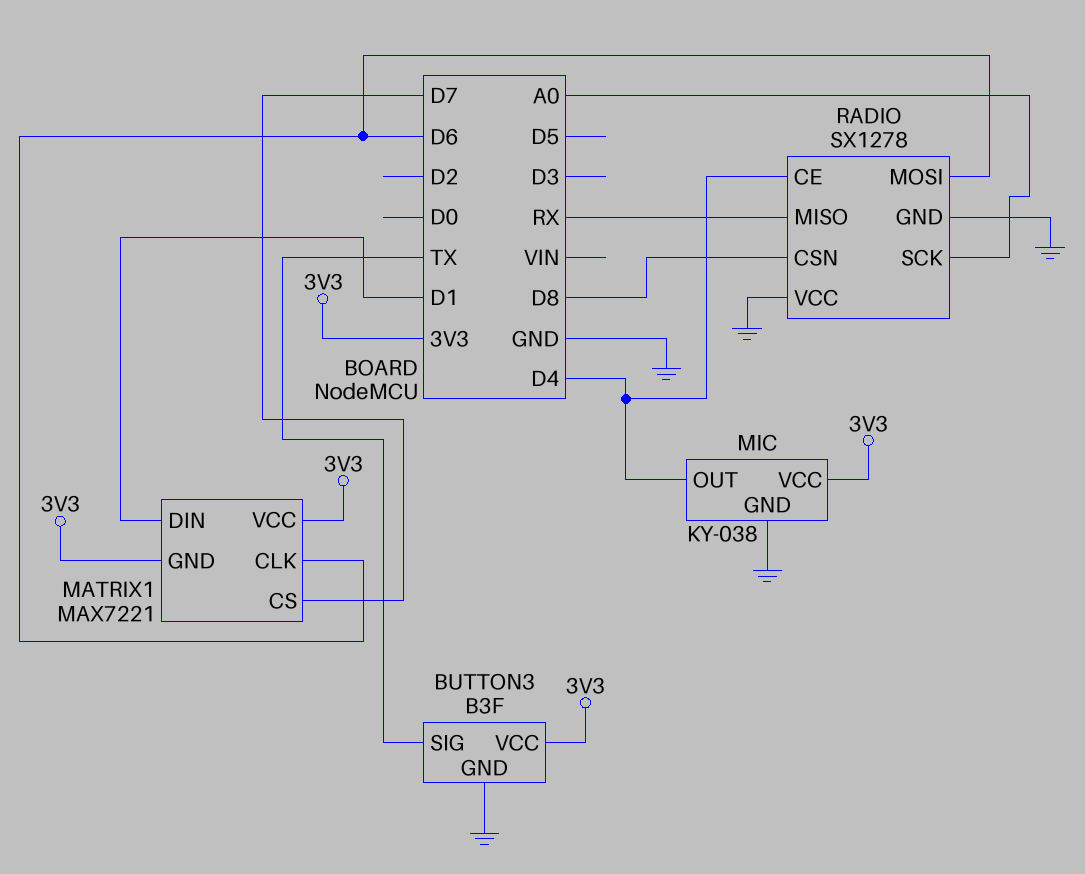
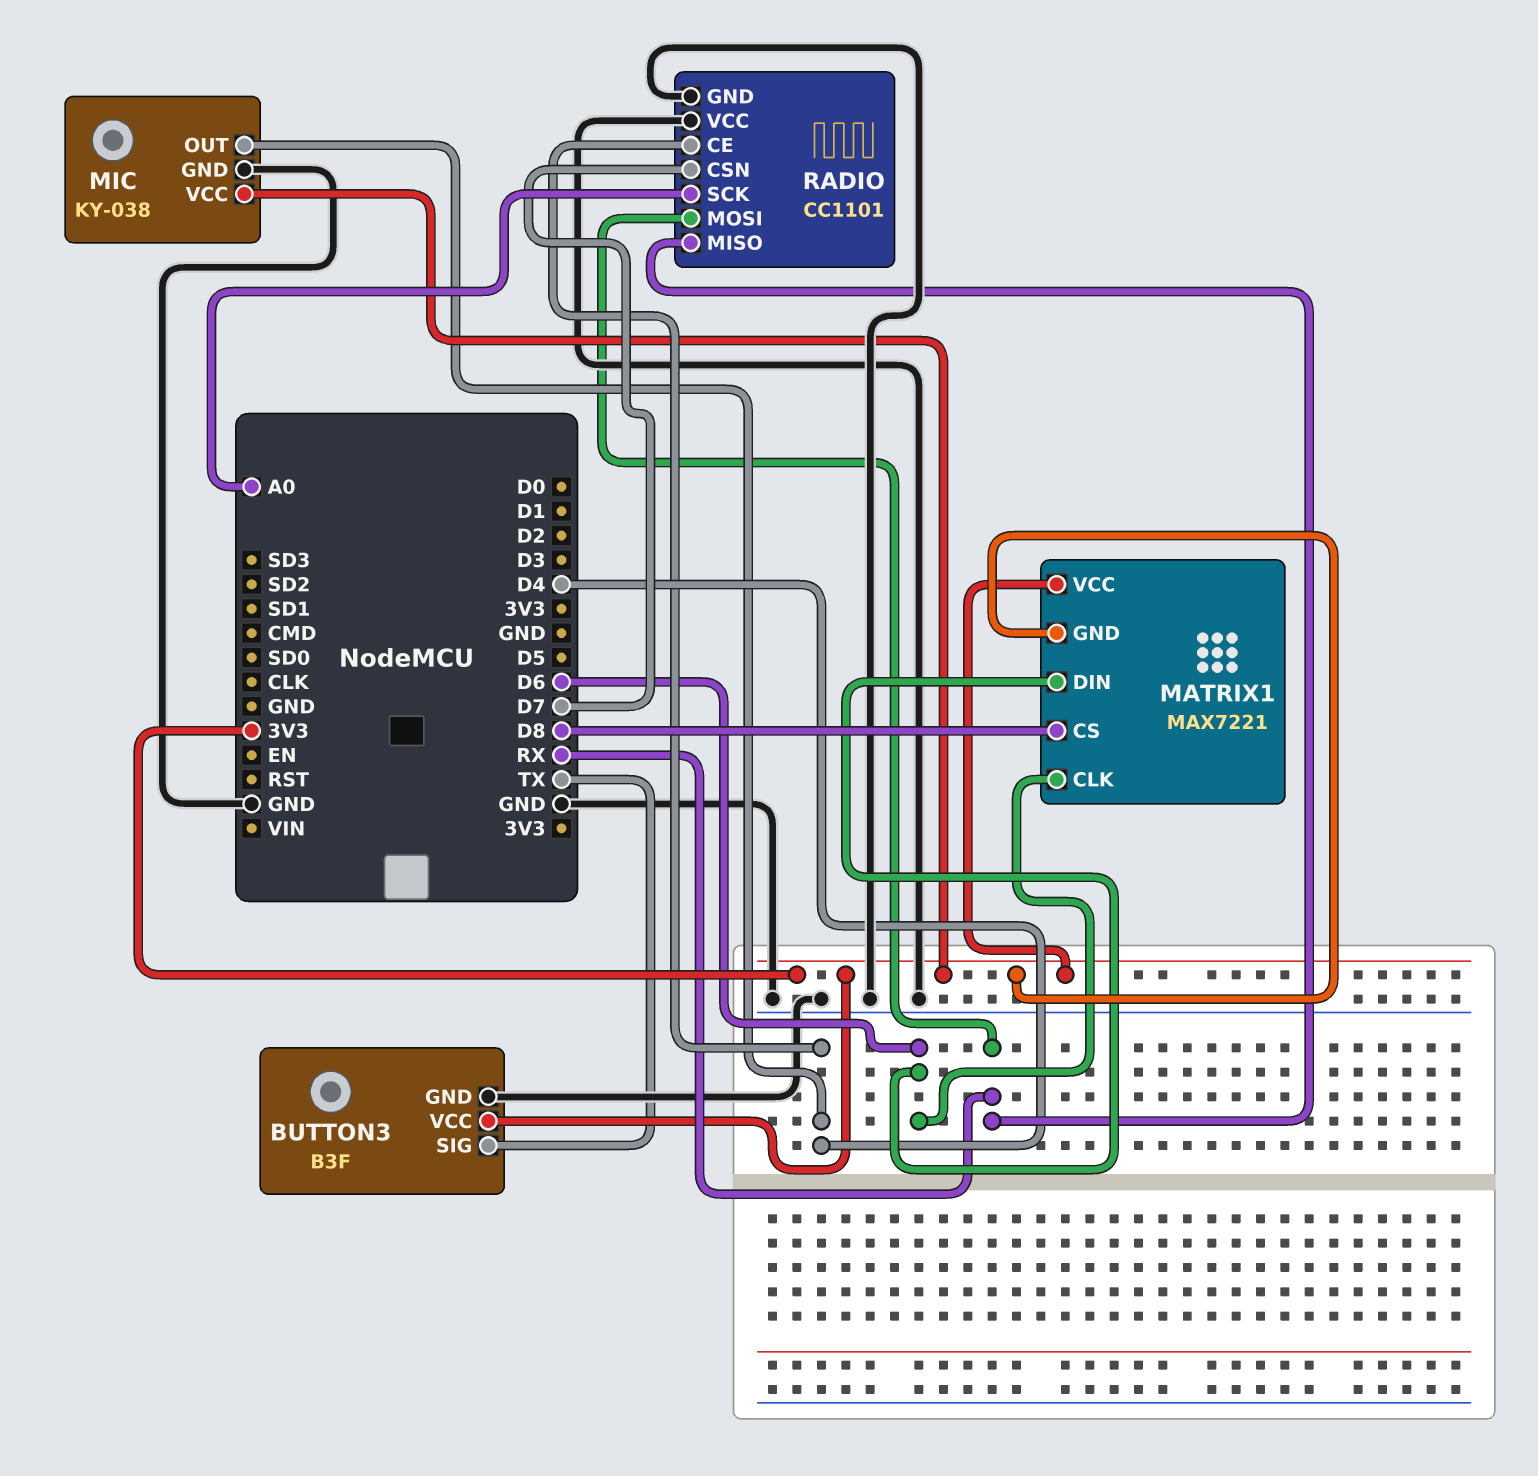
MATRIX1 pin CS: D7 -> D8
MATRIX1 pin DIN: D1 -> D6
RADIO: SX1278 -> CC1101
RADIO pin CSN: D8 -> D7
RADIO pin MOSI: D6 -> RX

